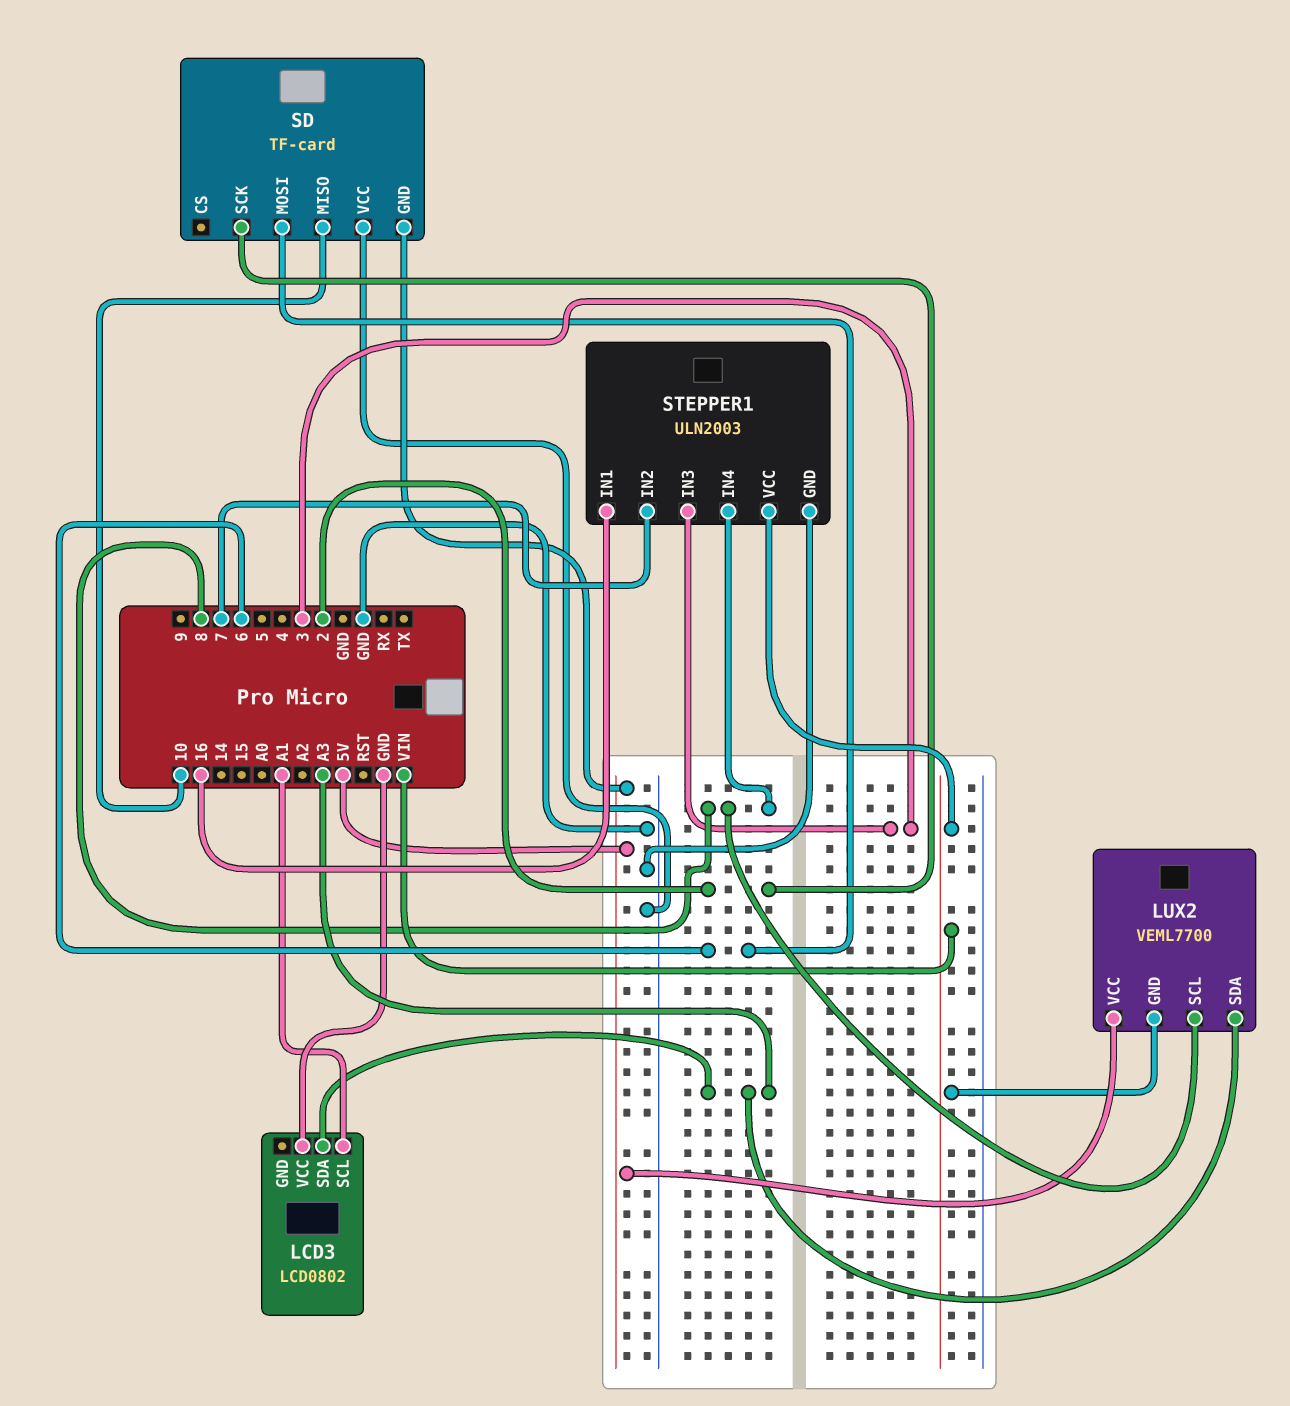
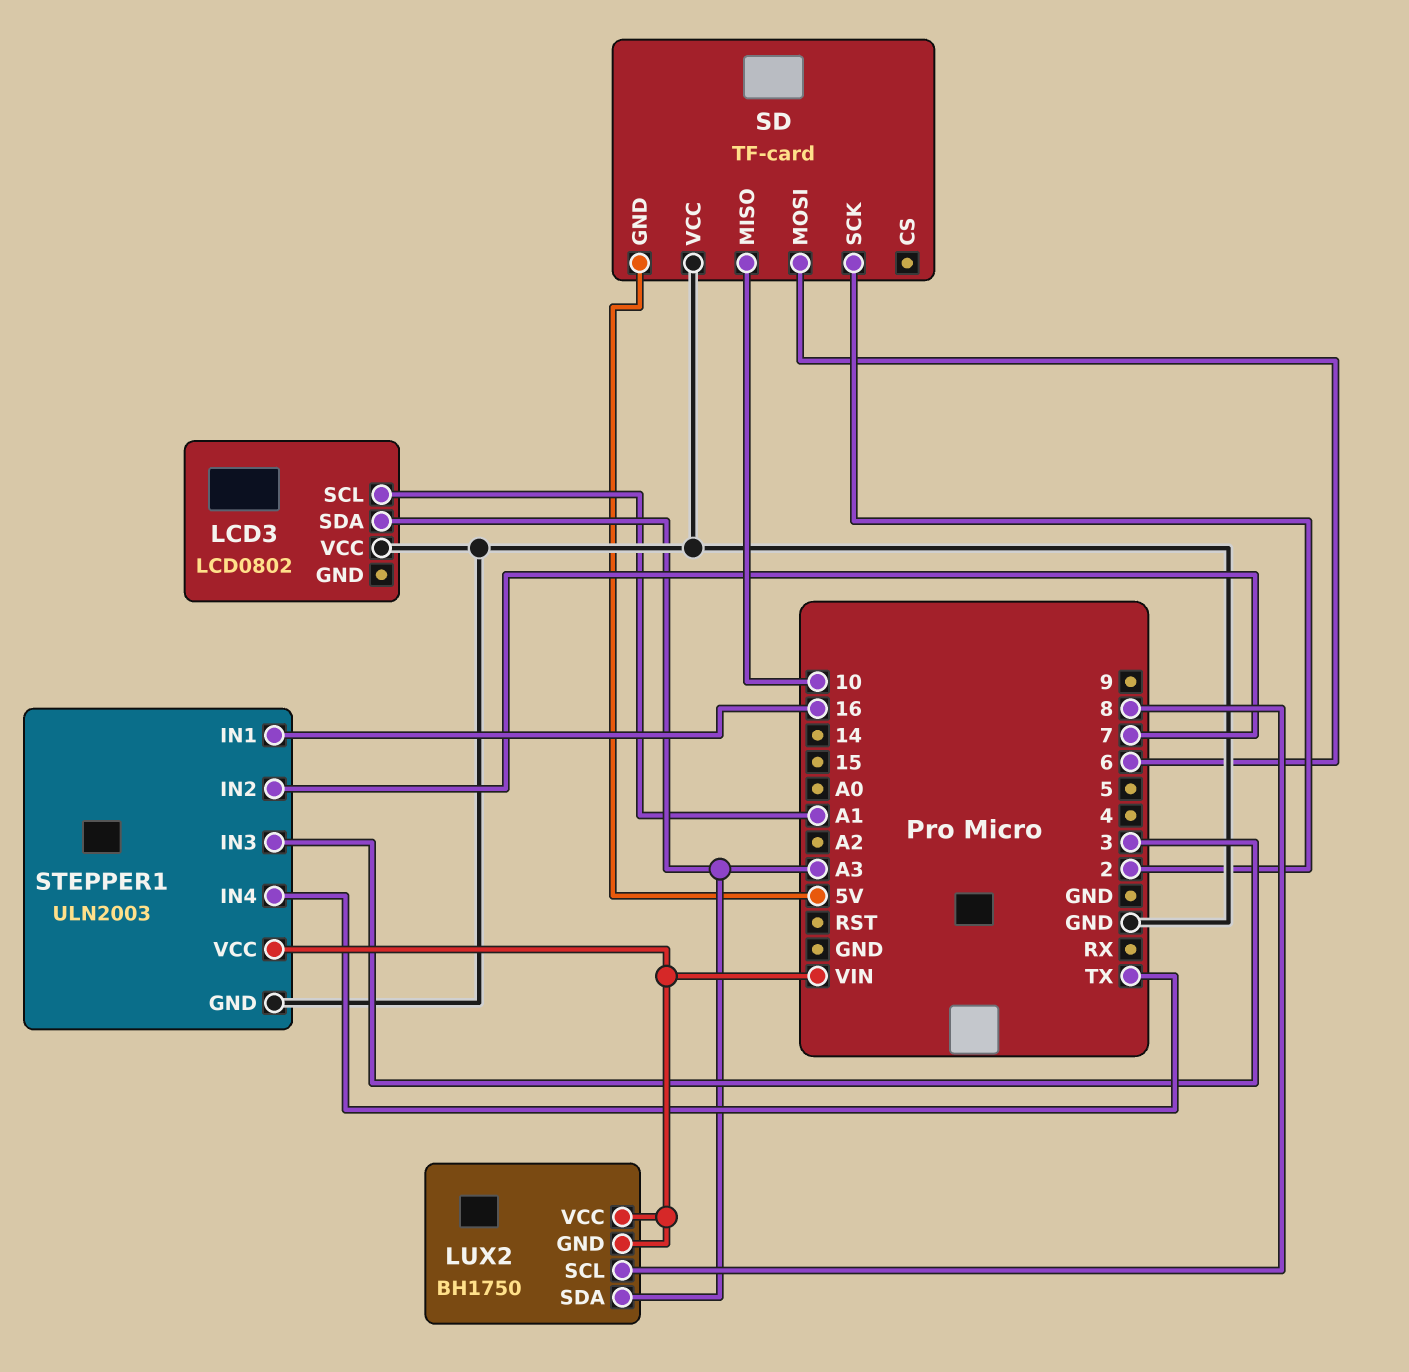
LUX2: VEML7700 -> BH1750
LUX2 pin VCC: 5V -> VIN
STEPPER1 pin IN4: 8 -> TX

